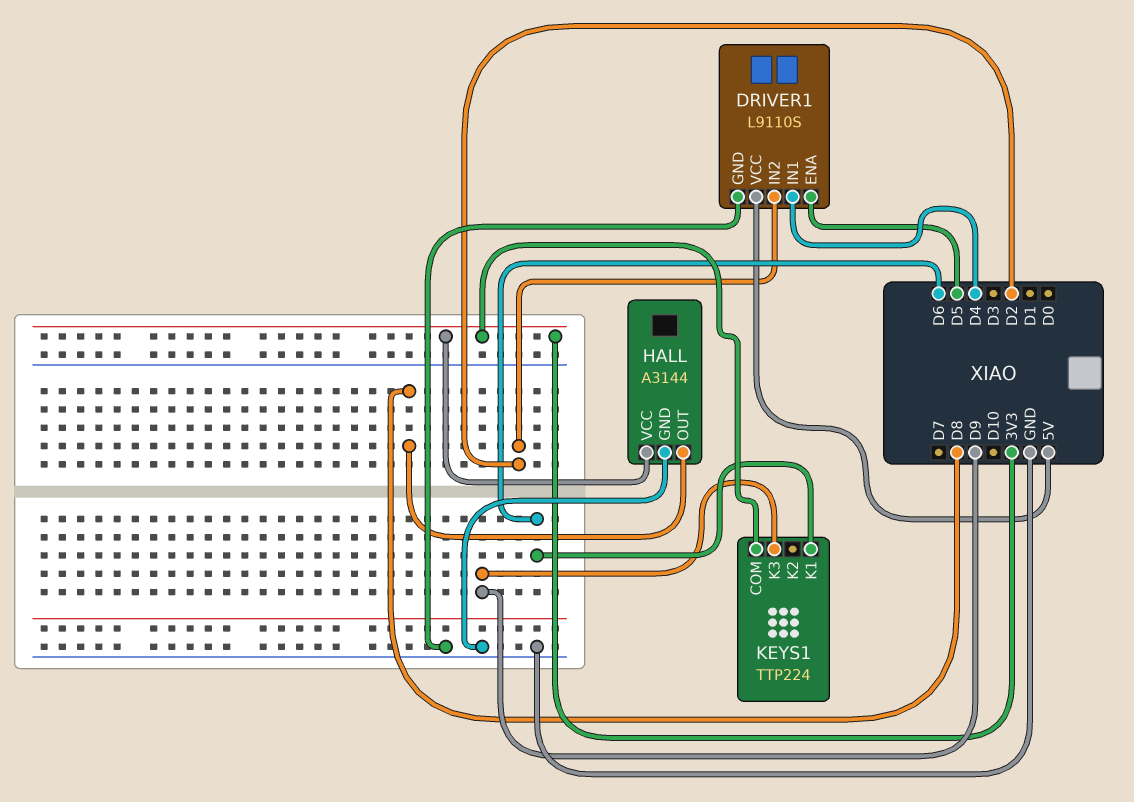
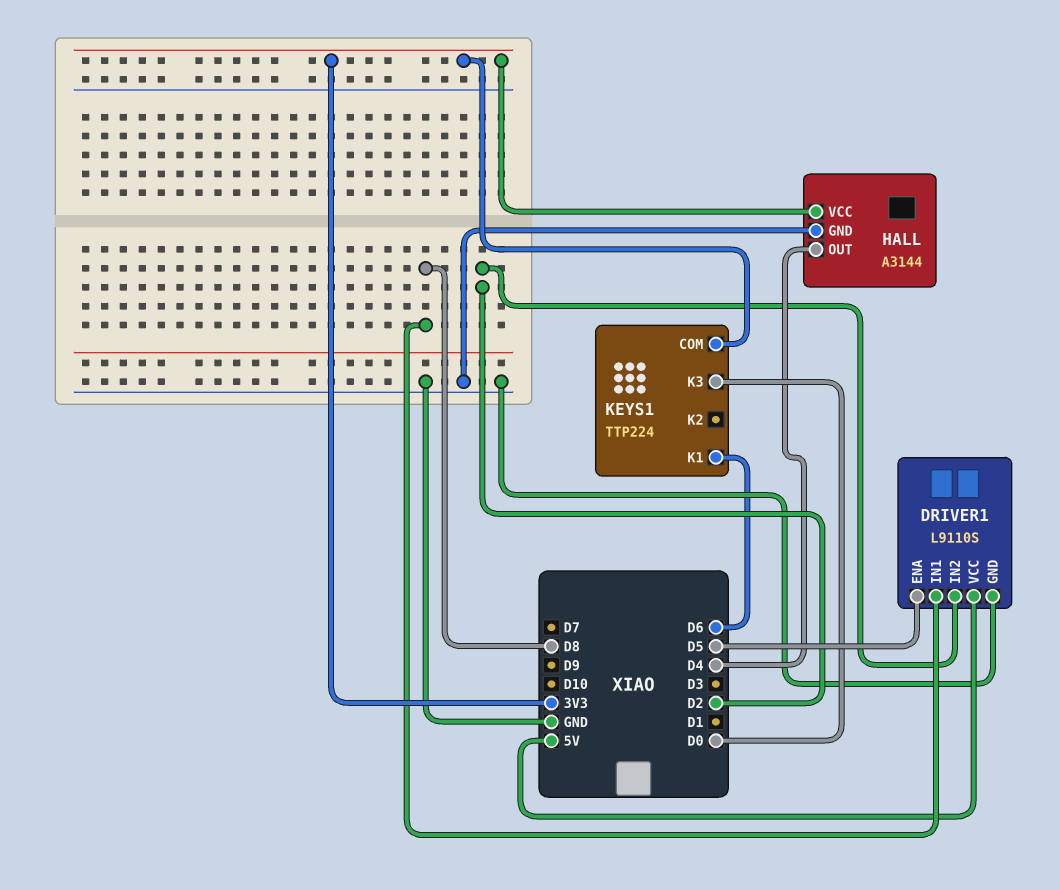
DRIVER1 pin IN1: D4 -> D8
HALL pin OUT: D8 -> D4
KEYS1 pin K3: D9 -> D0

